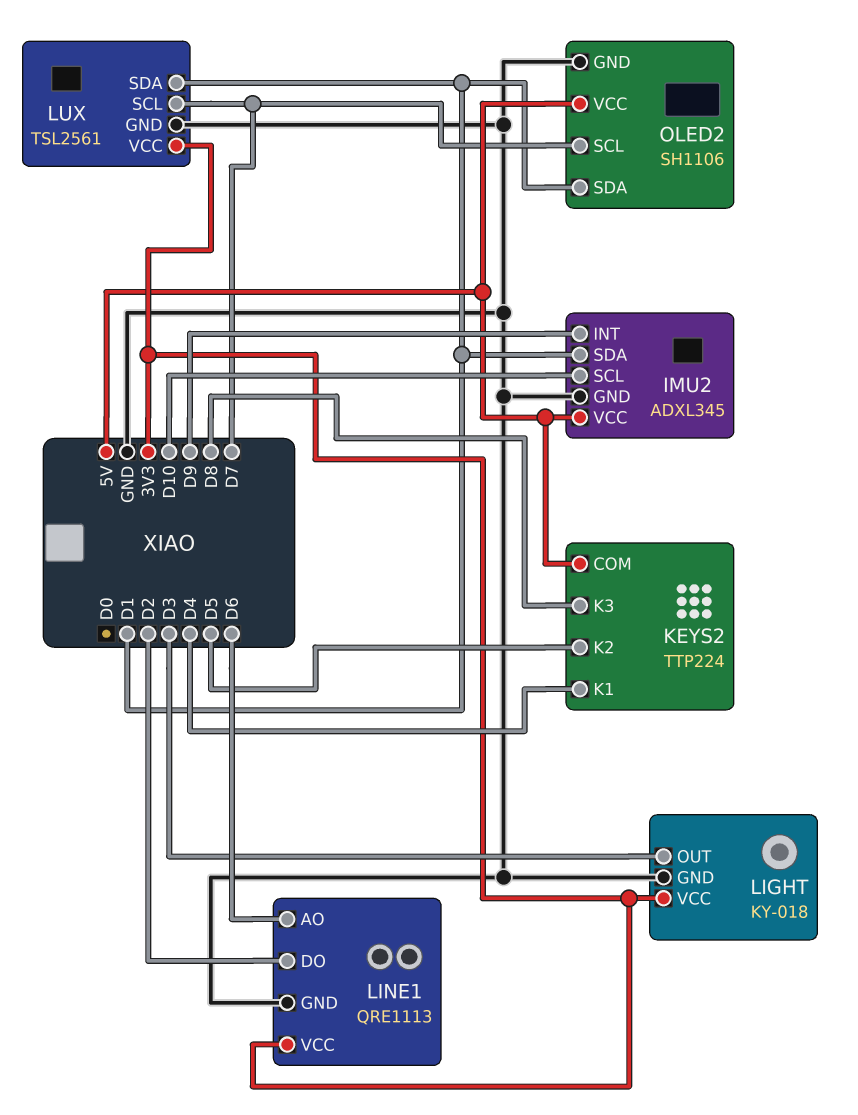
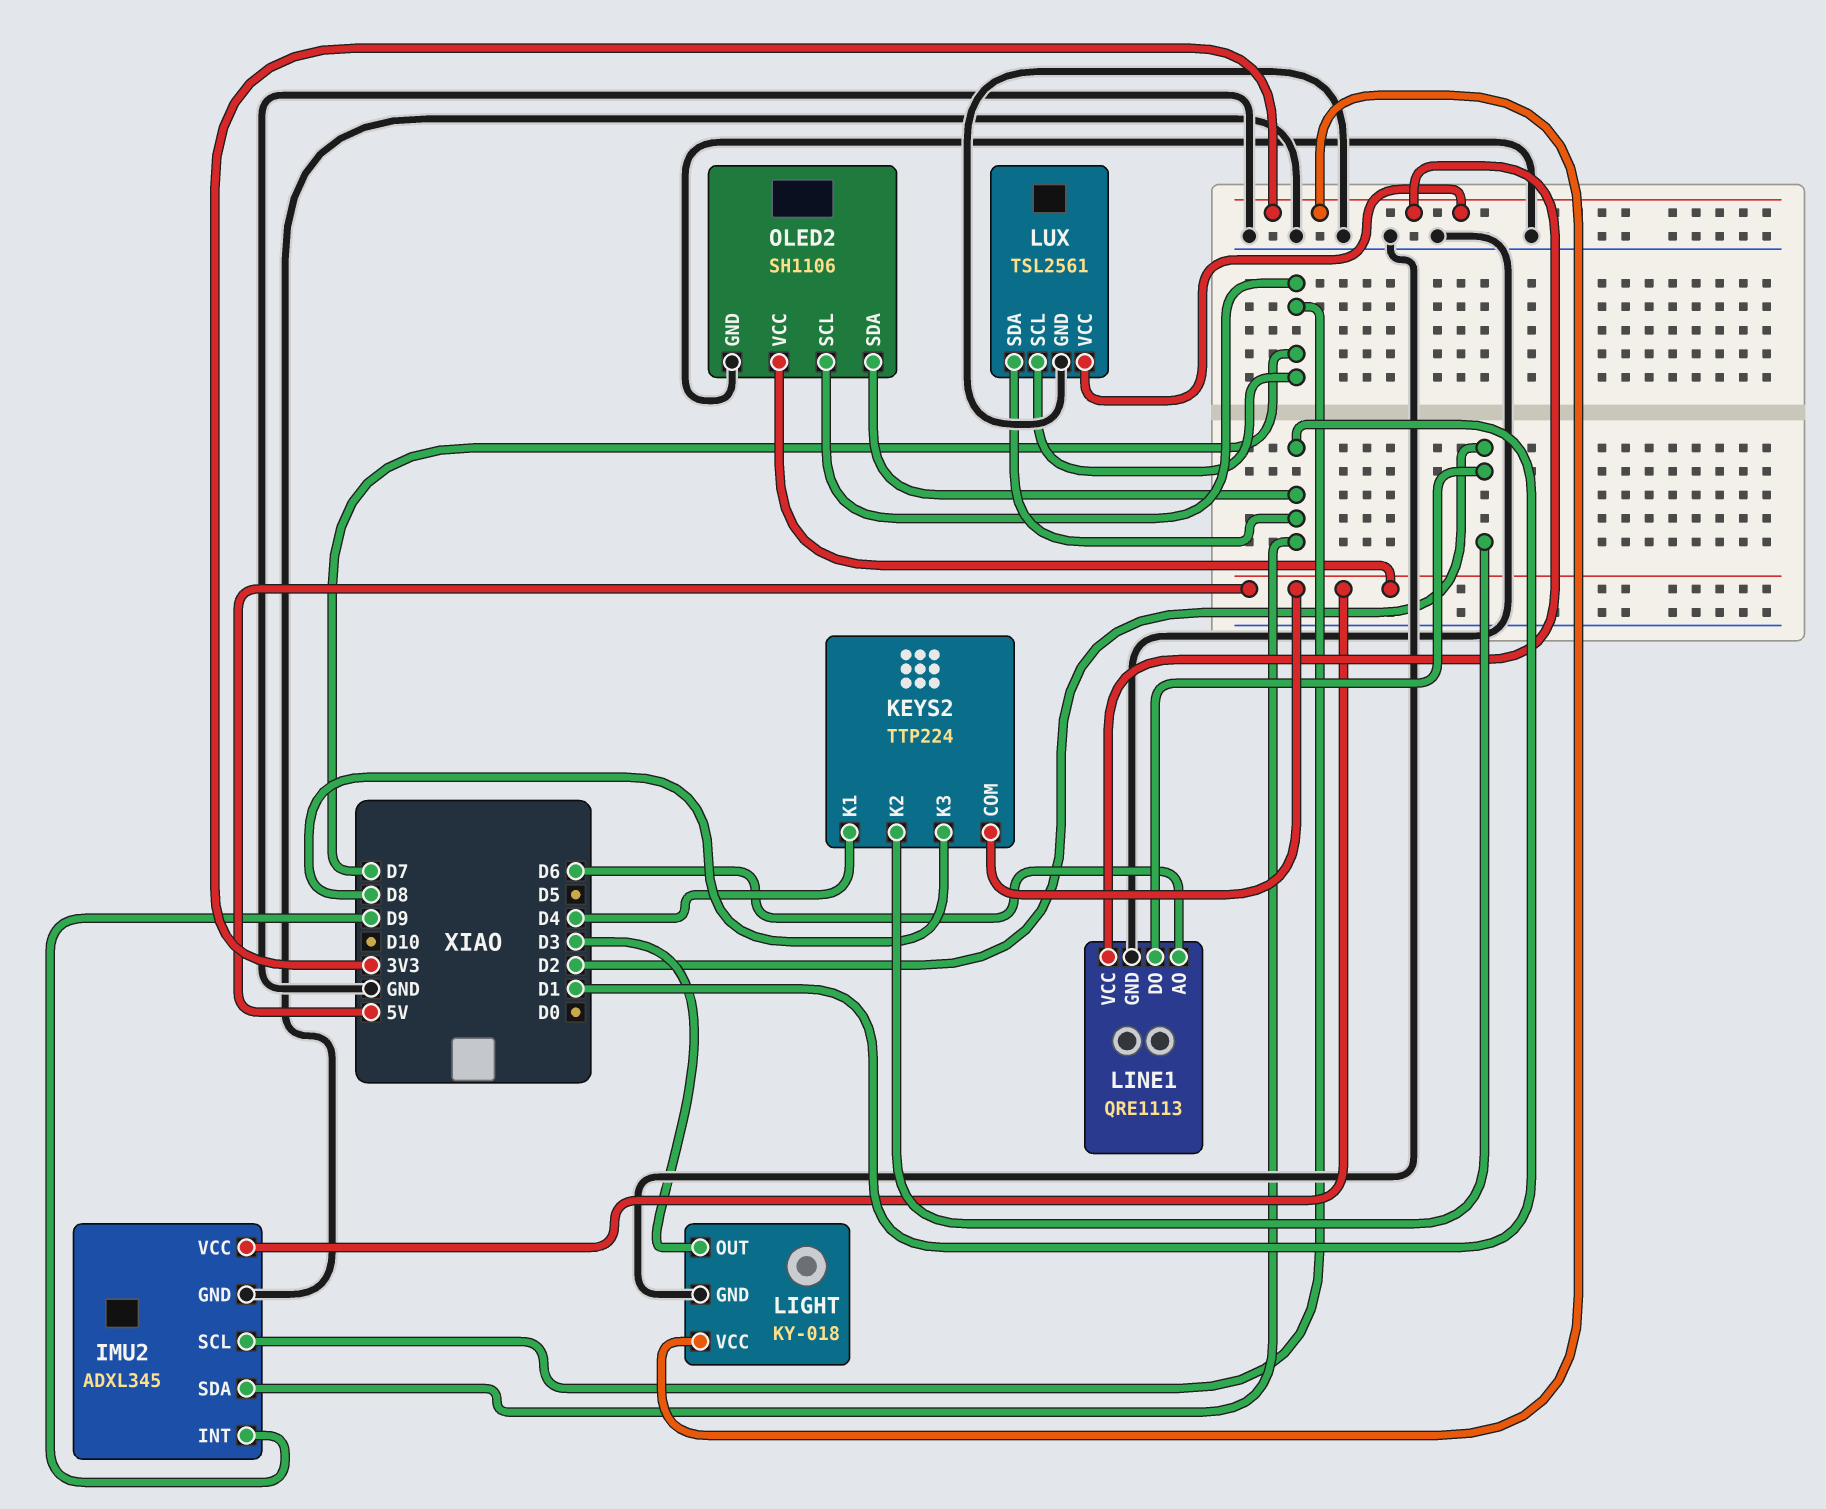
IMU2 pin SCL: D10 -> D7
KEYS2 pin K2: D5 -> D2

